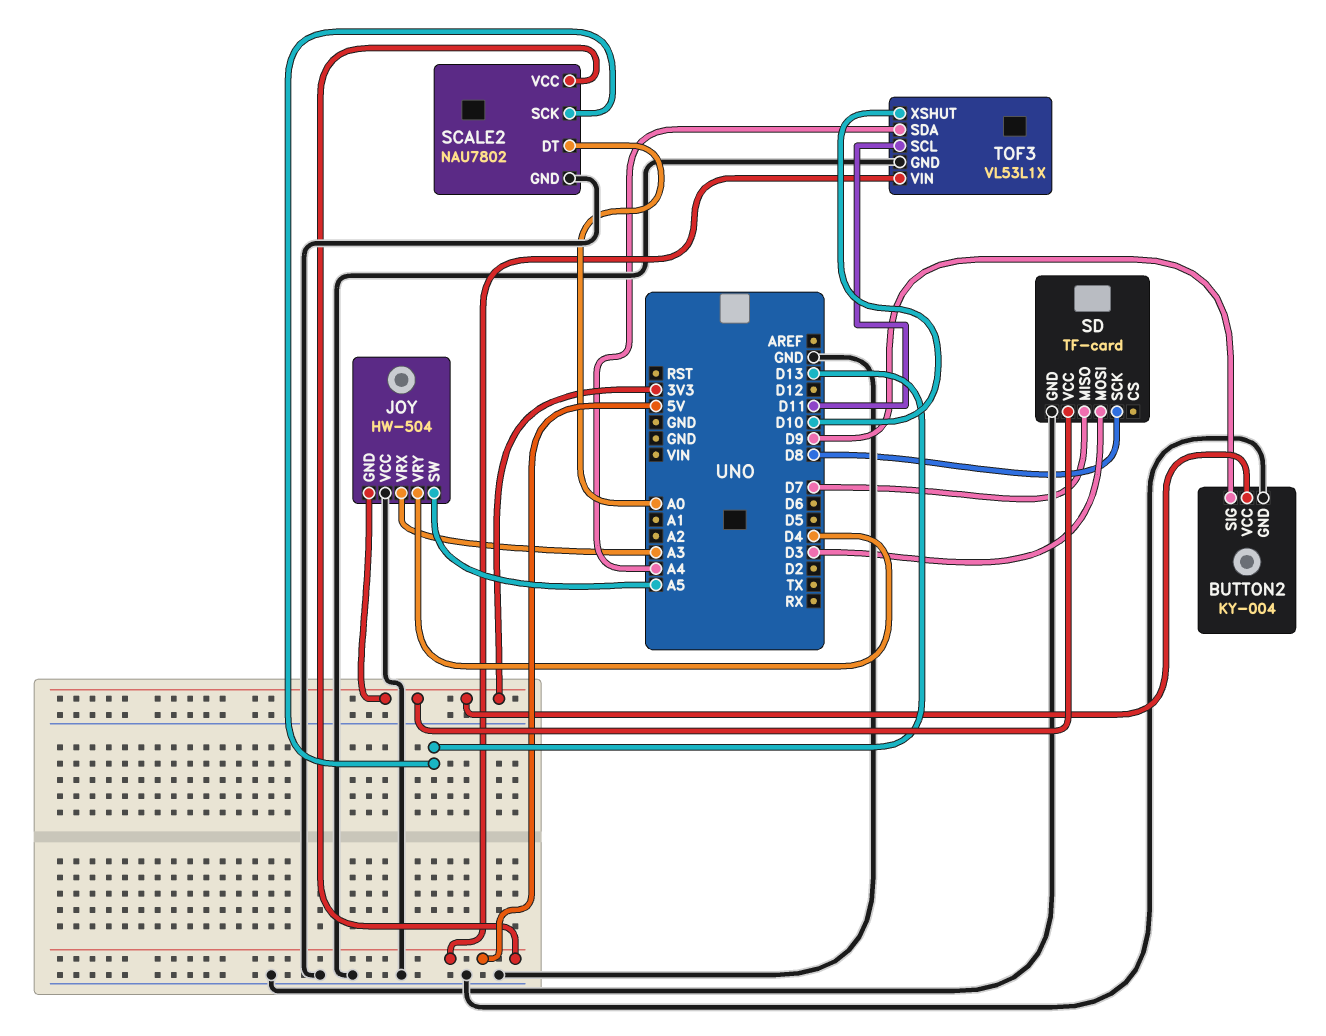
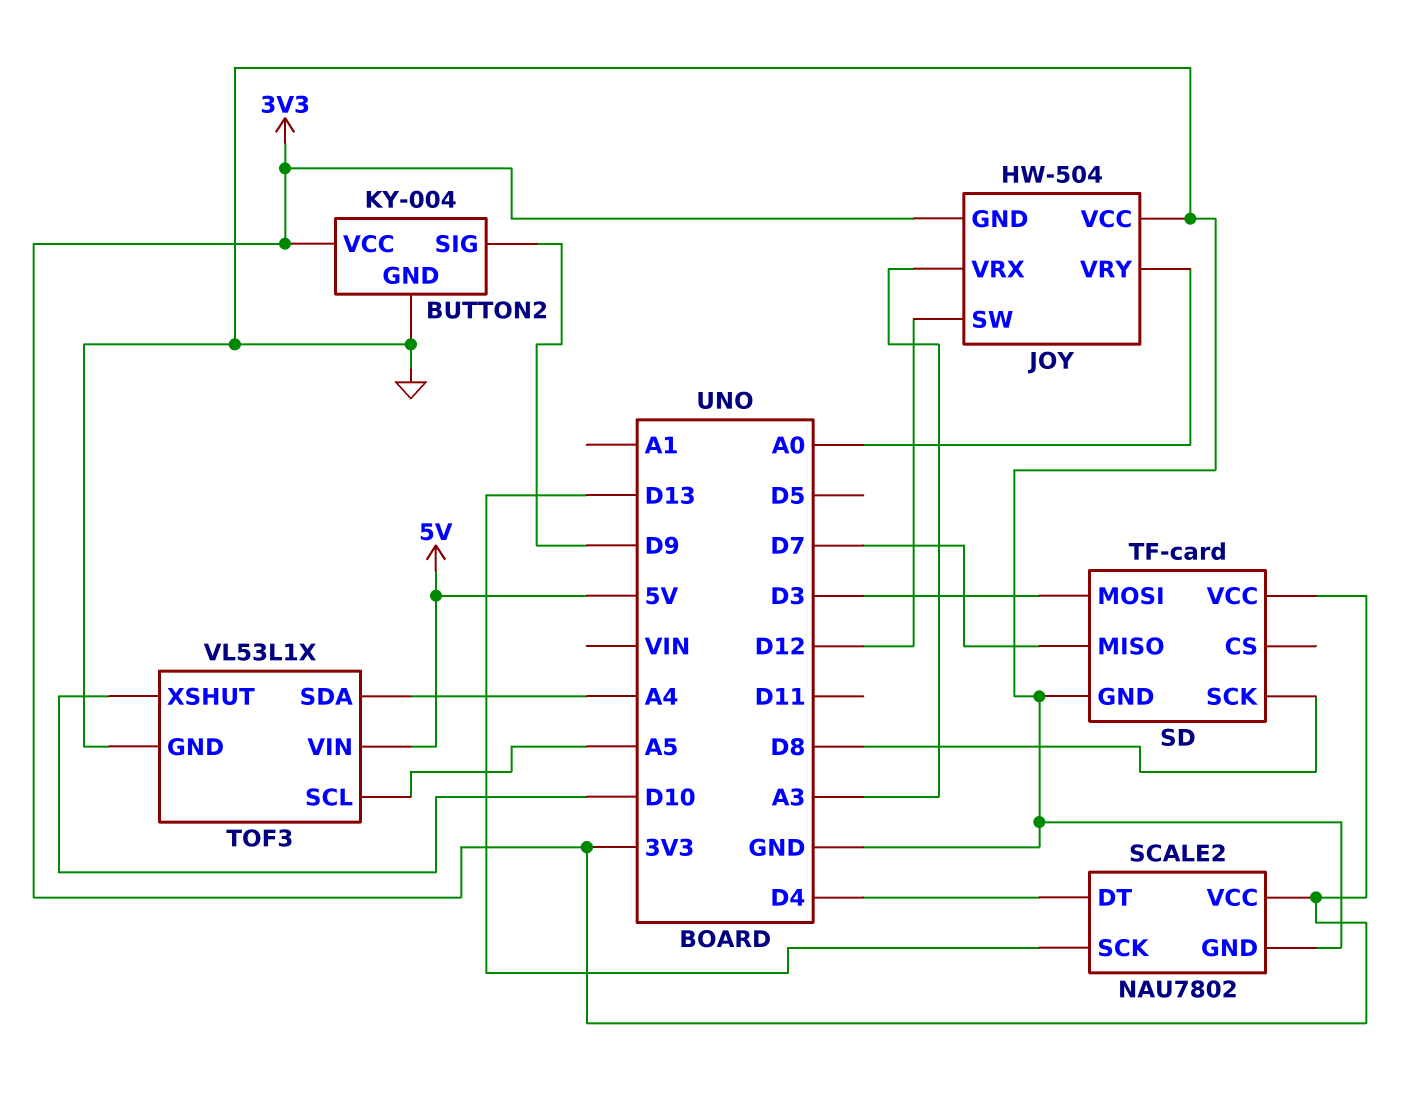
JOY pin SW: A5 -> D12
JOY pin VRY: D4 -> A0
SCALE2 pin DT: A0 -> D4
SCALE2 pin VCC: 5V -> 3V3
TOF3 pin SCL: D11 -> A5

